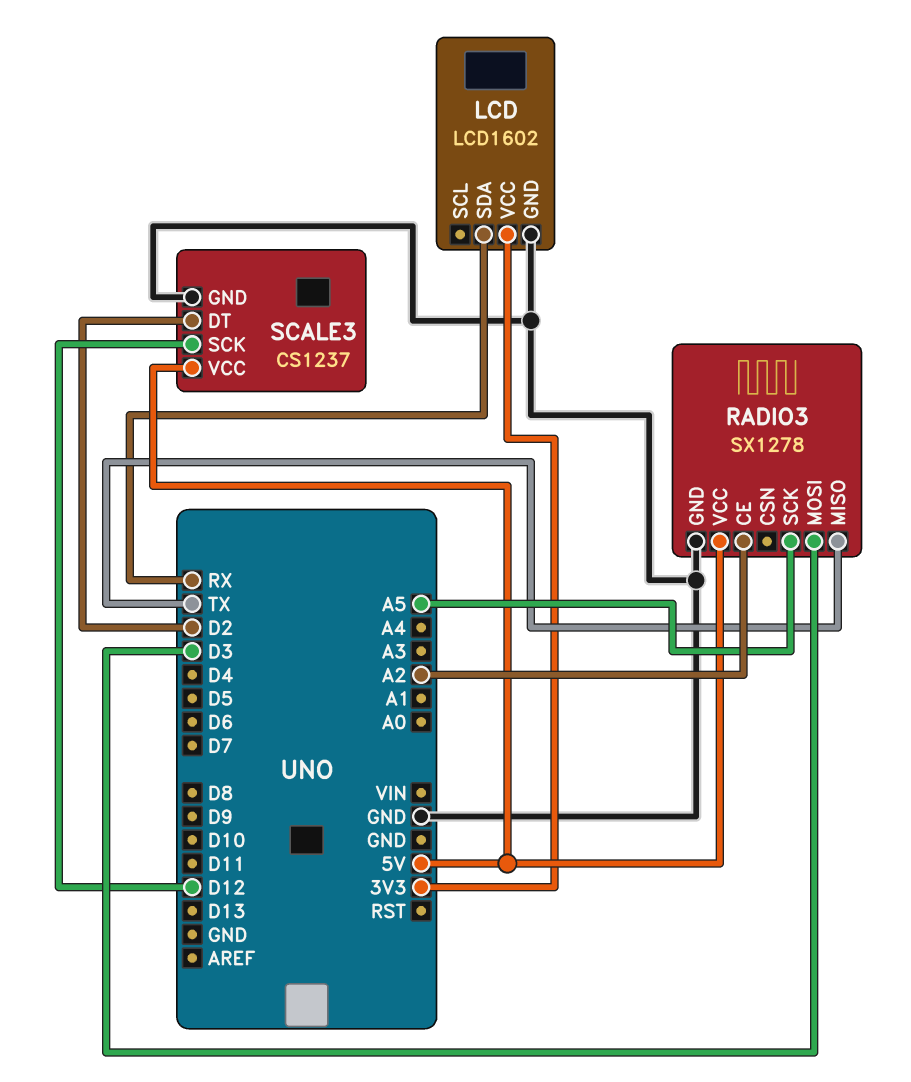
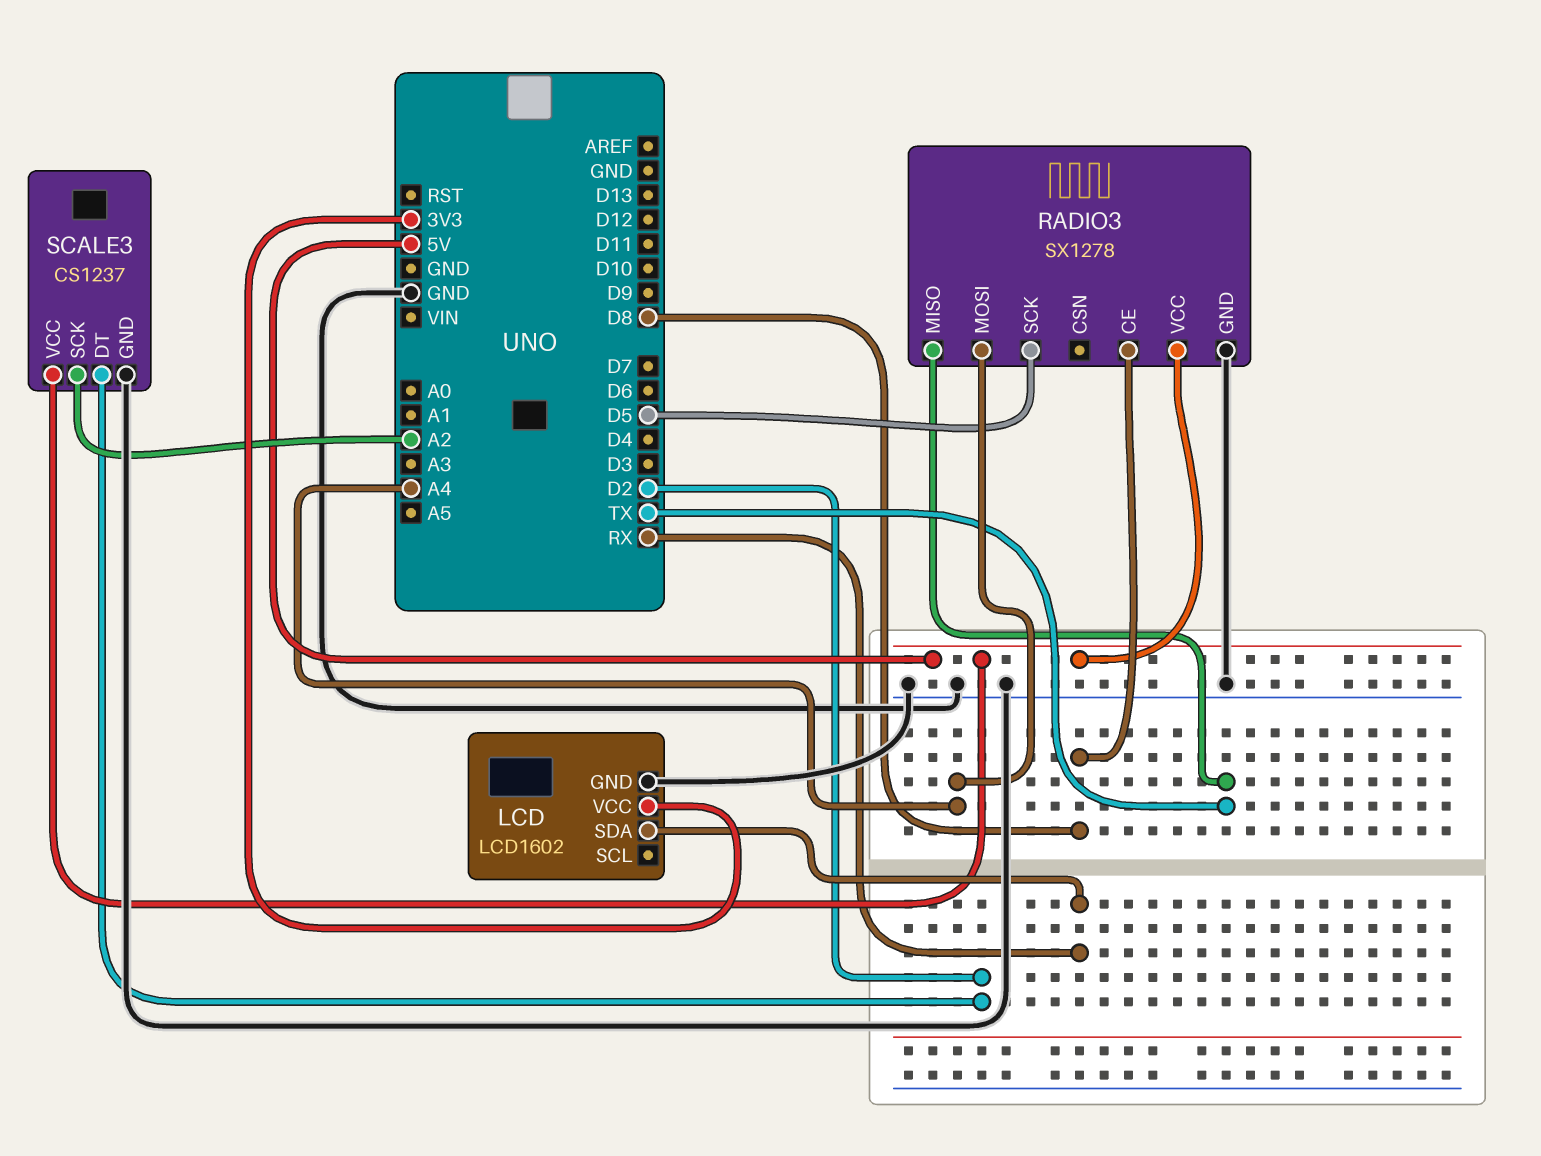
RADIO3 pin CE: A2 -> D8
RADIO3 pin MOSI: D3 -> A4
RADIO3 pin SCK: A5 -> D5
SCALE3 pin SCK: D12 -> A2

